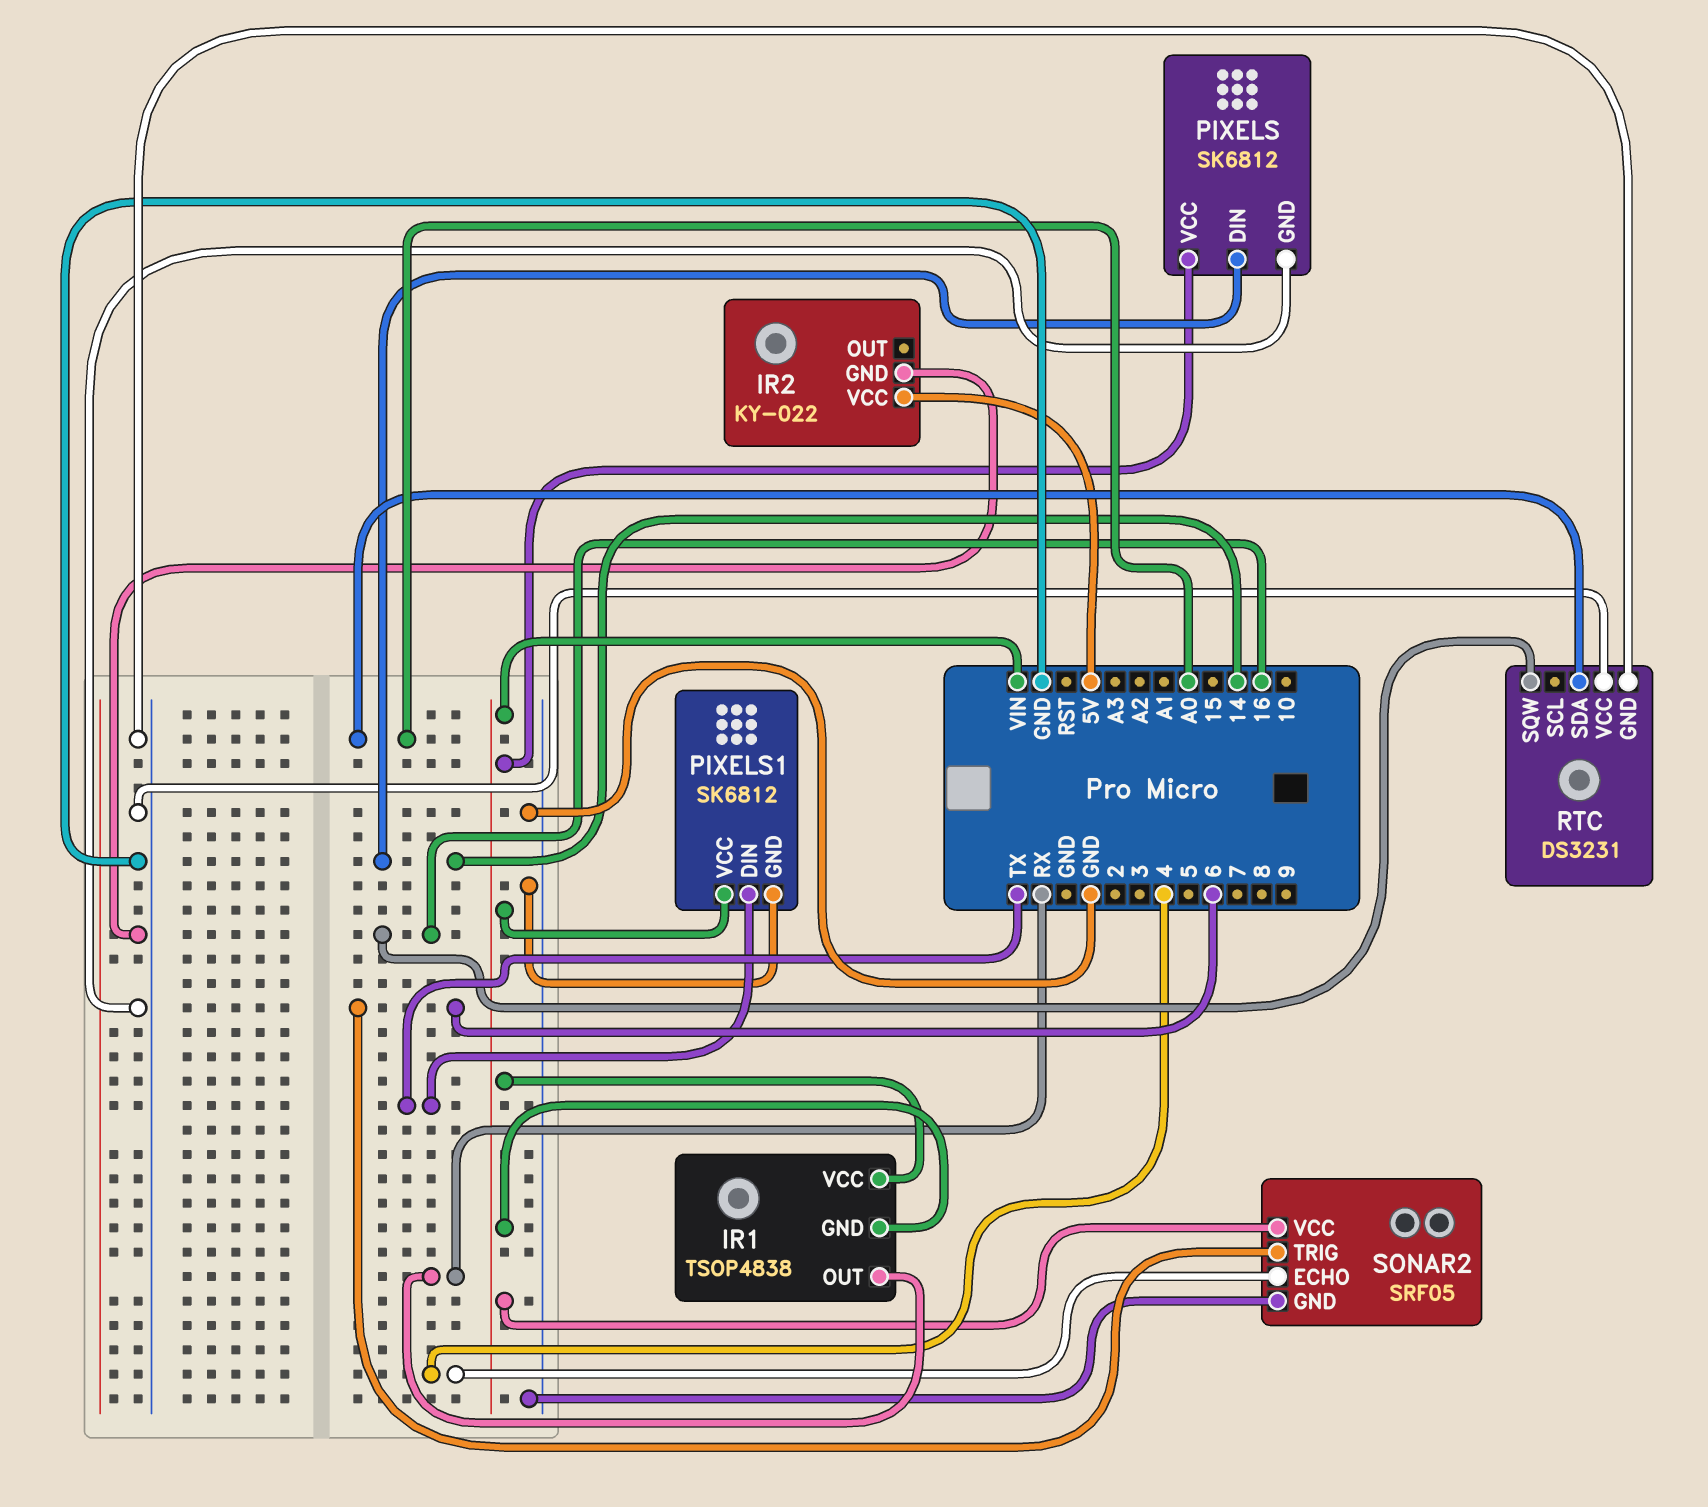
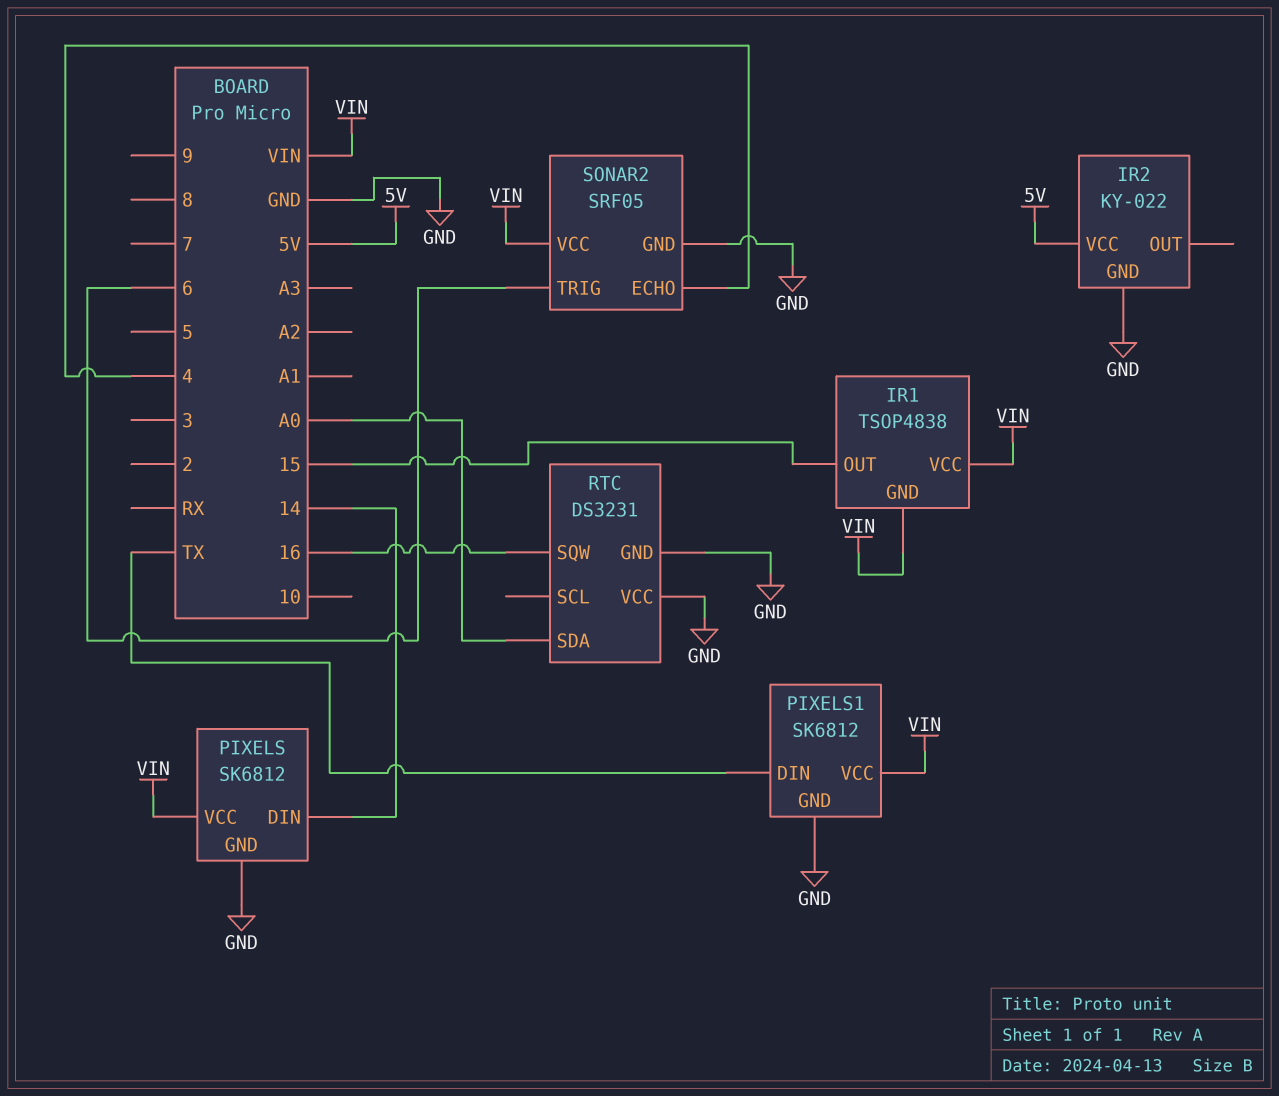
IR1 pin OUT: RX -> 15

